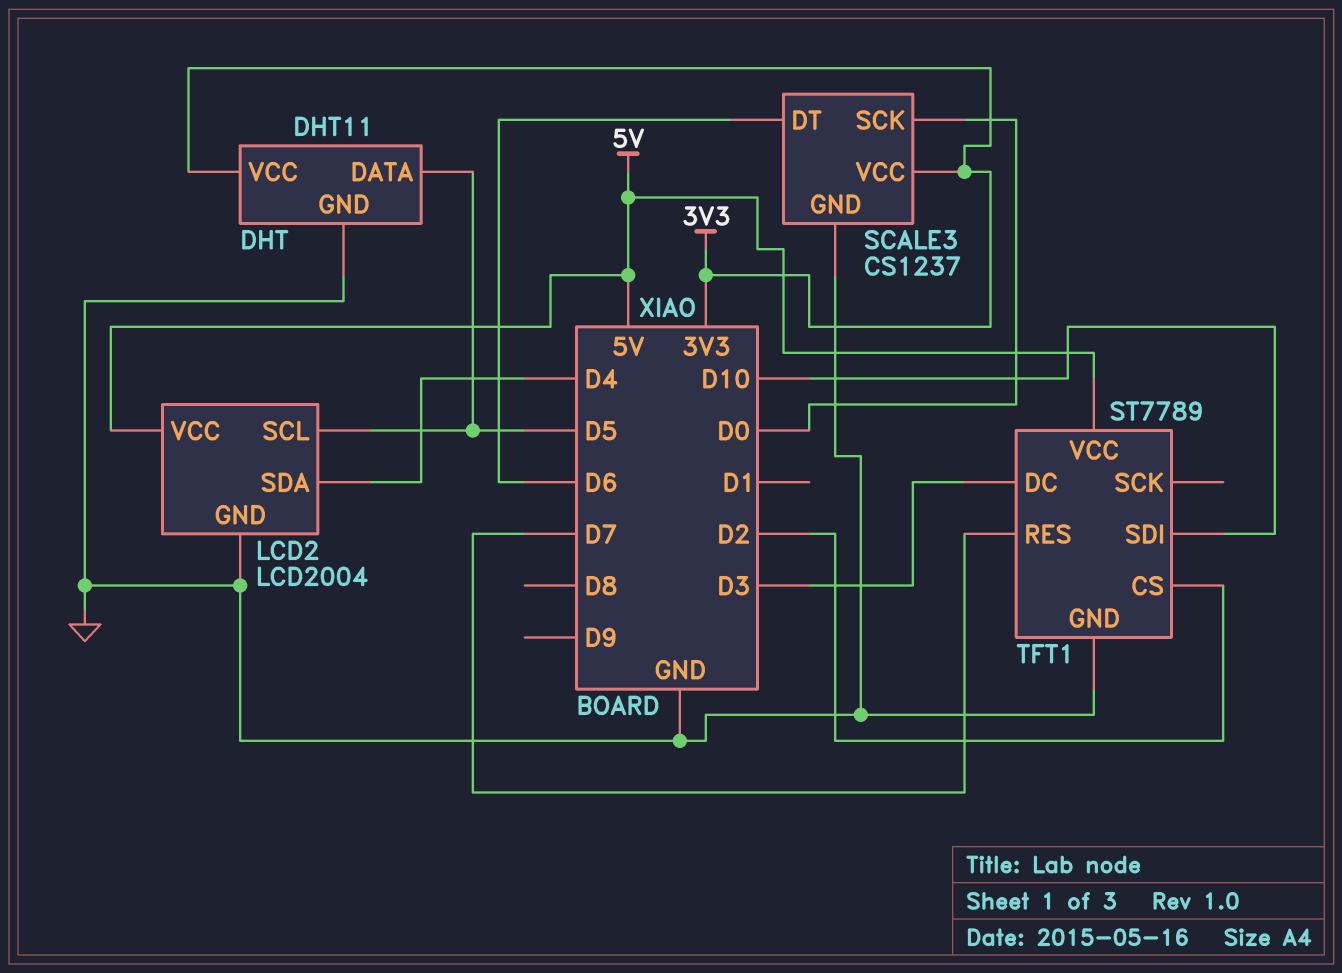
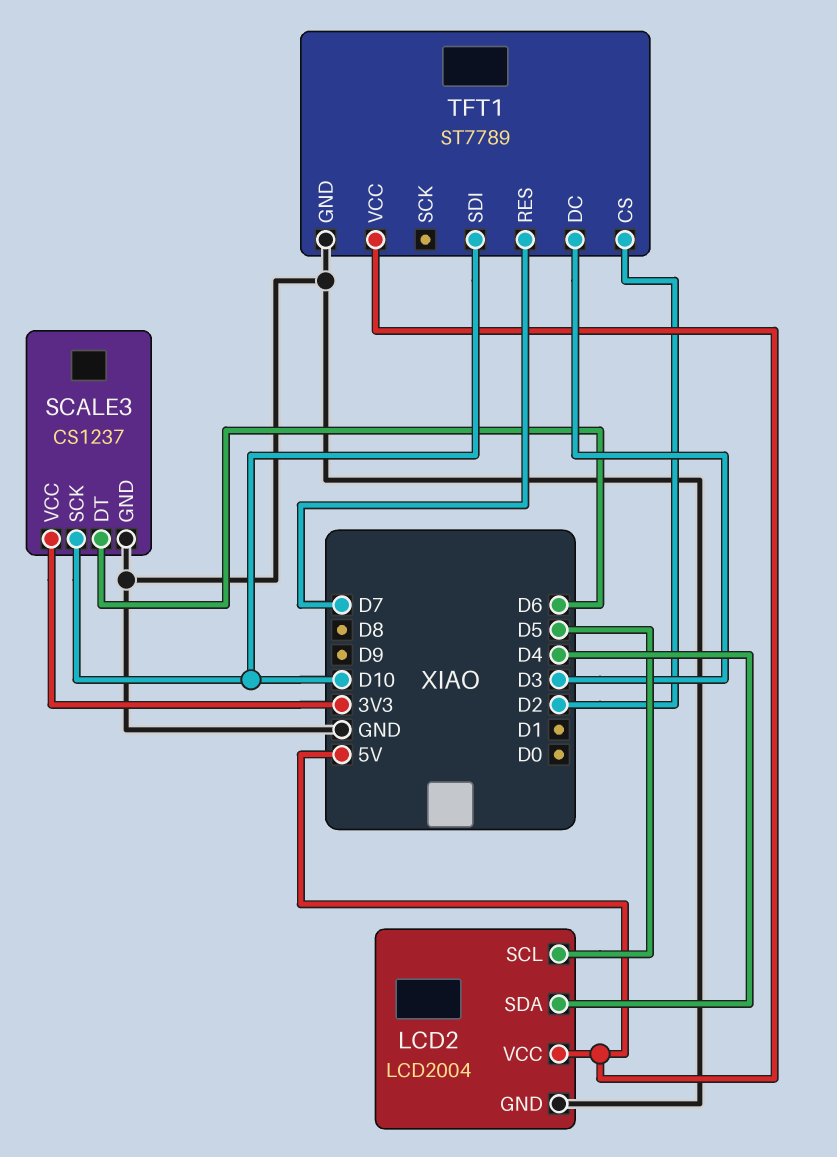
DHT: DHT11 -> none
DHT pin DATA: D5 -> none
DHT pin GND: GND -> none
DHT pin VCC: 3V3 -> none
SCALE3 pin SCK: D0 -> D10

